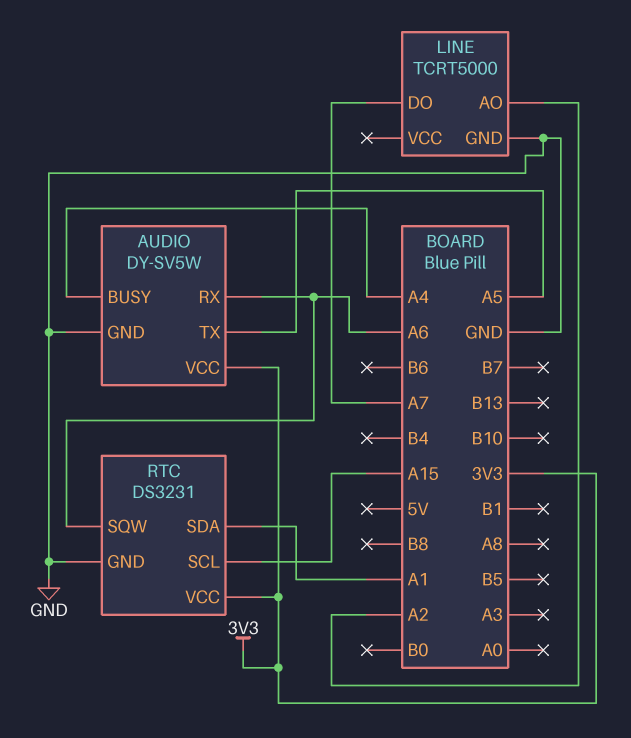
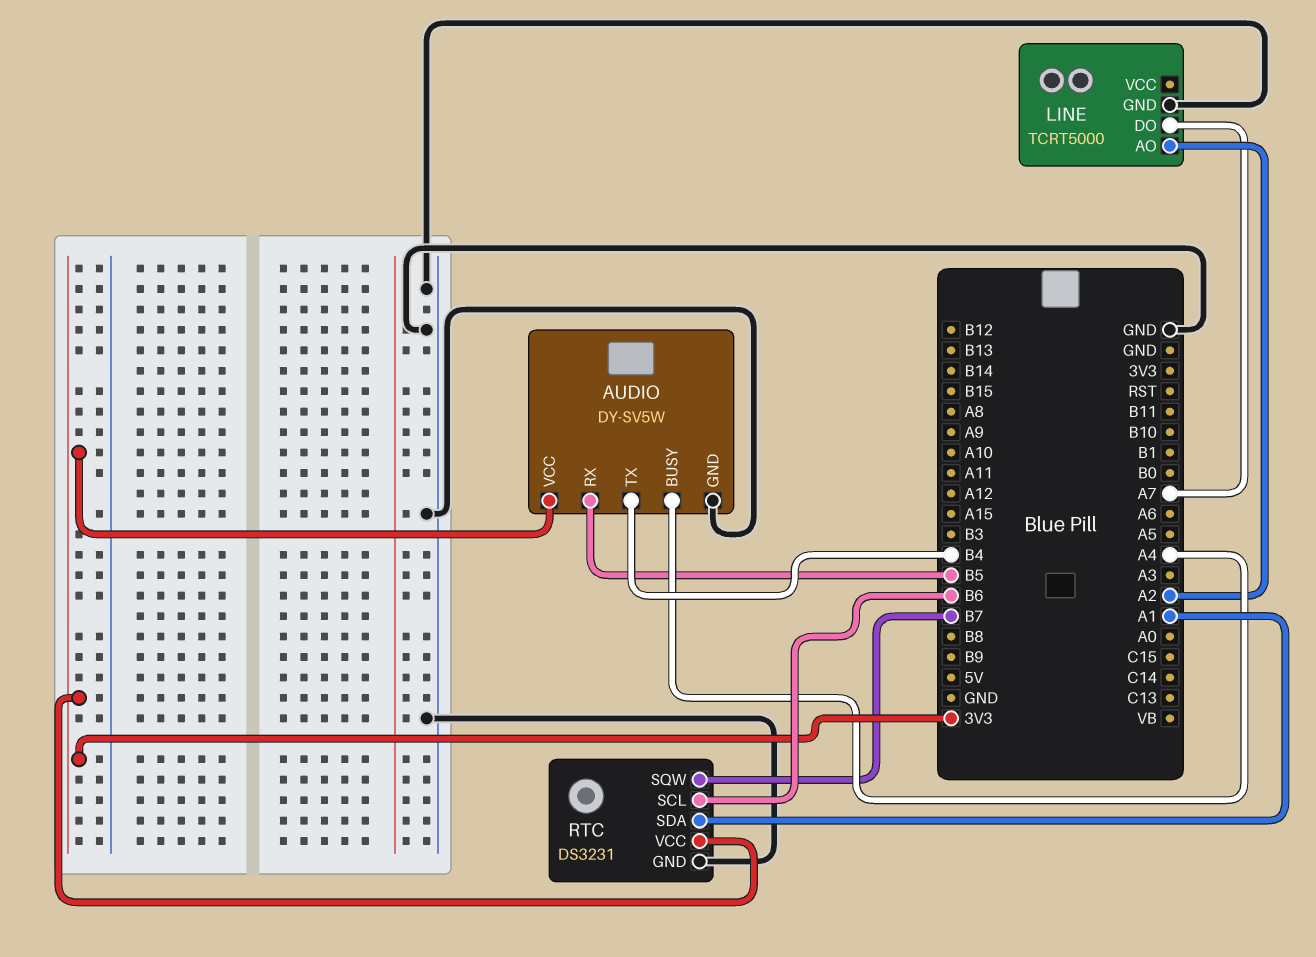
AUDIO pin RX: A6 -> B5
AUDIO pin TX: A5 -> B4
RTC pin SCL: A15 -> B6
RTC pin SQW: A6 -> B7

